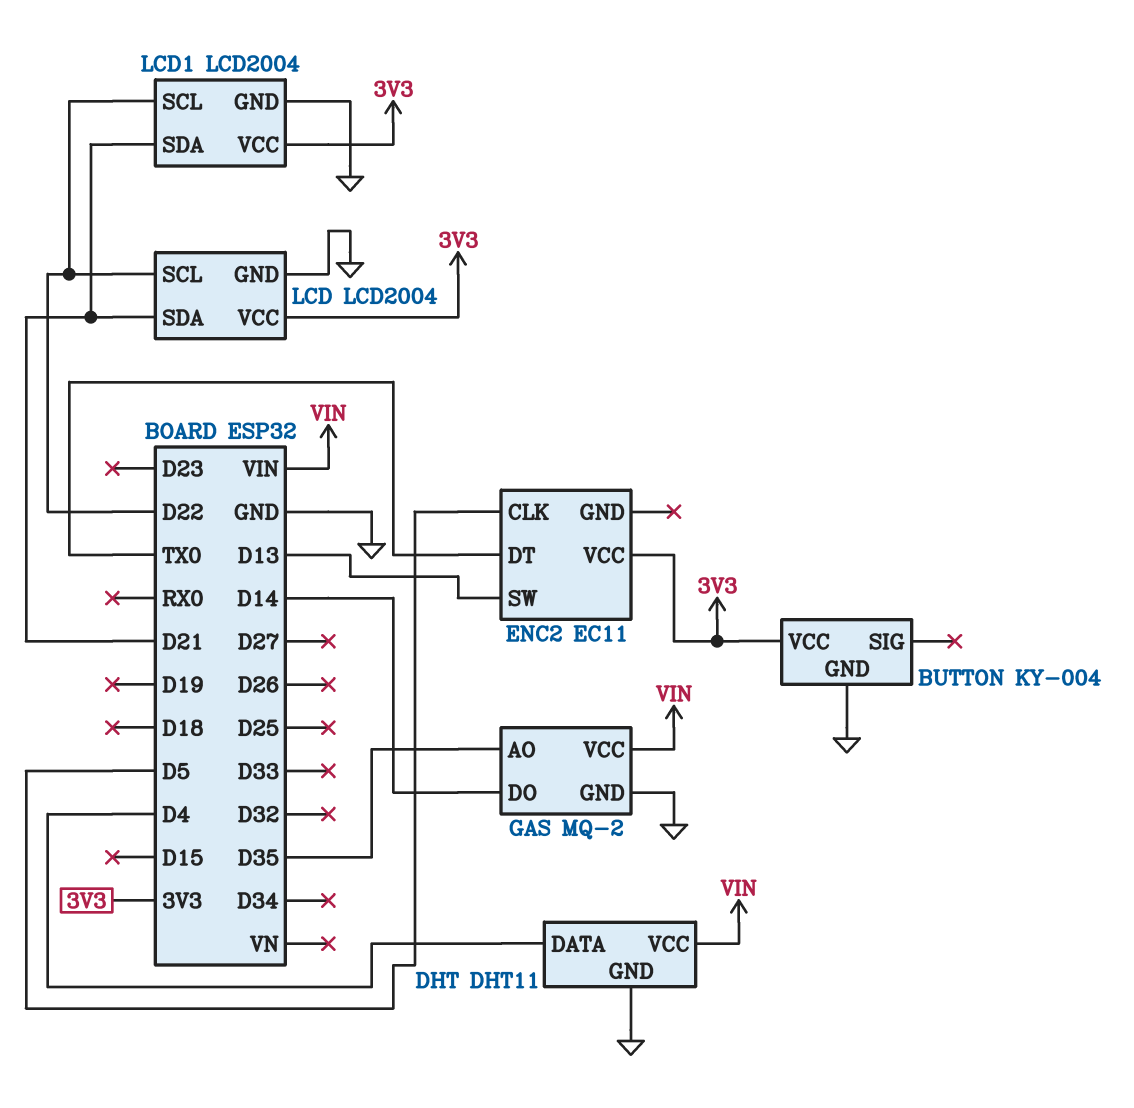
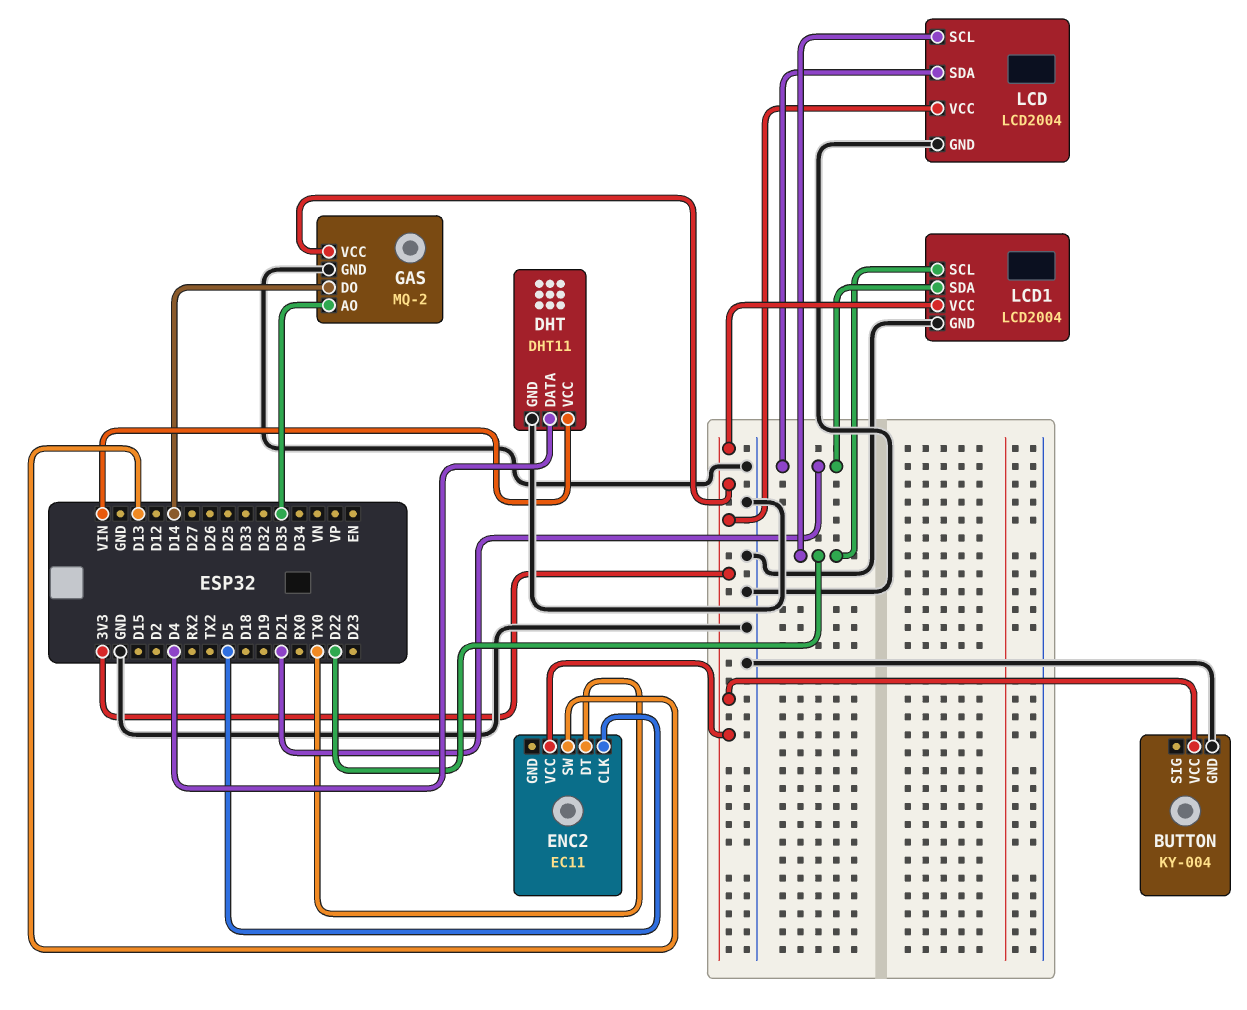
GAS pin VCC: VIN -> 3V3

